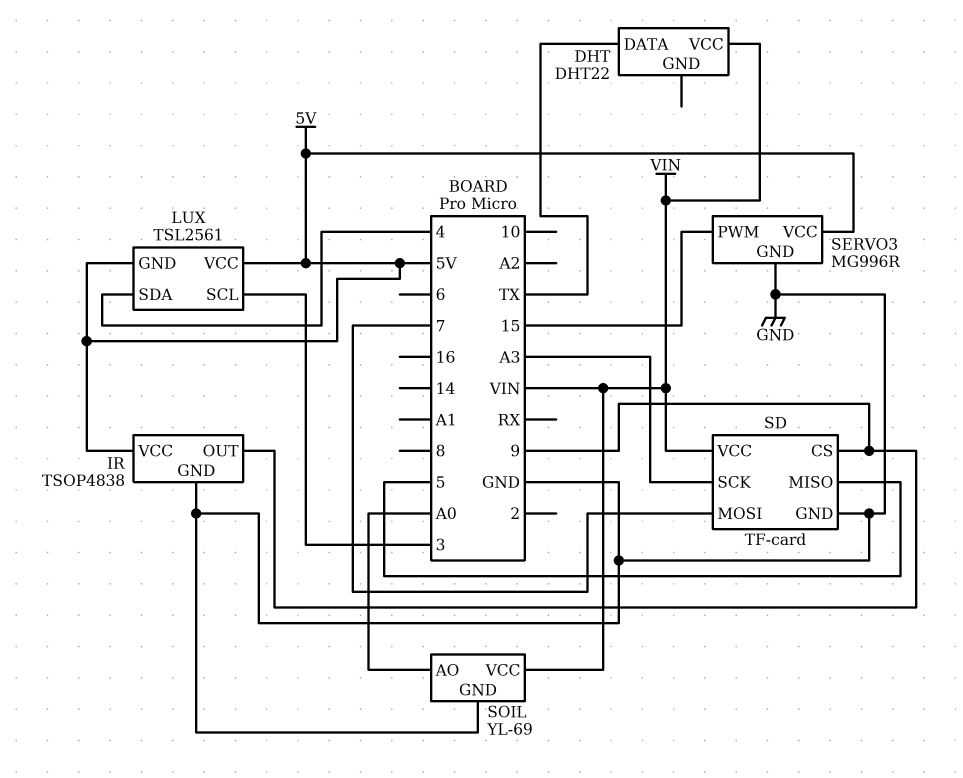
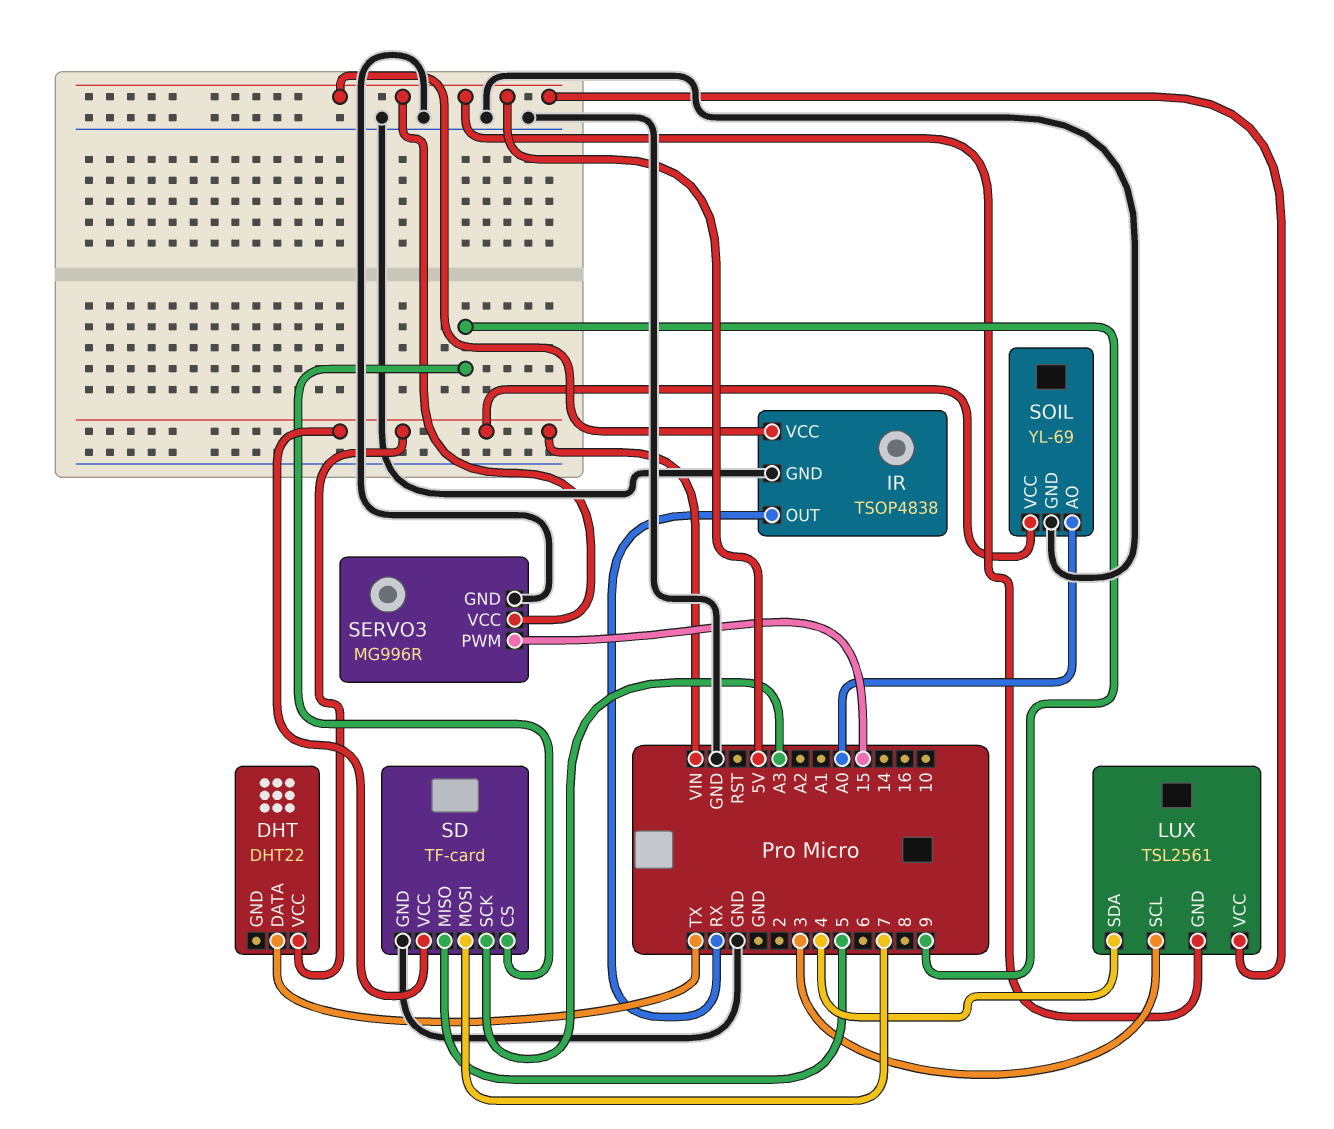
IR pin OUT: 9 -> RX

